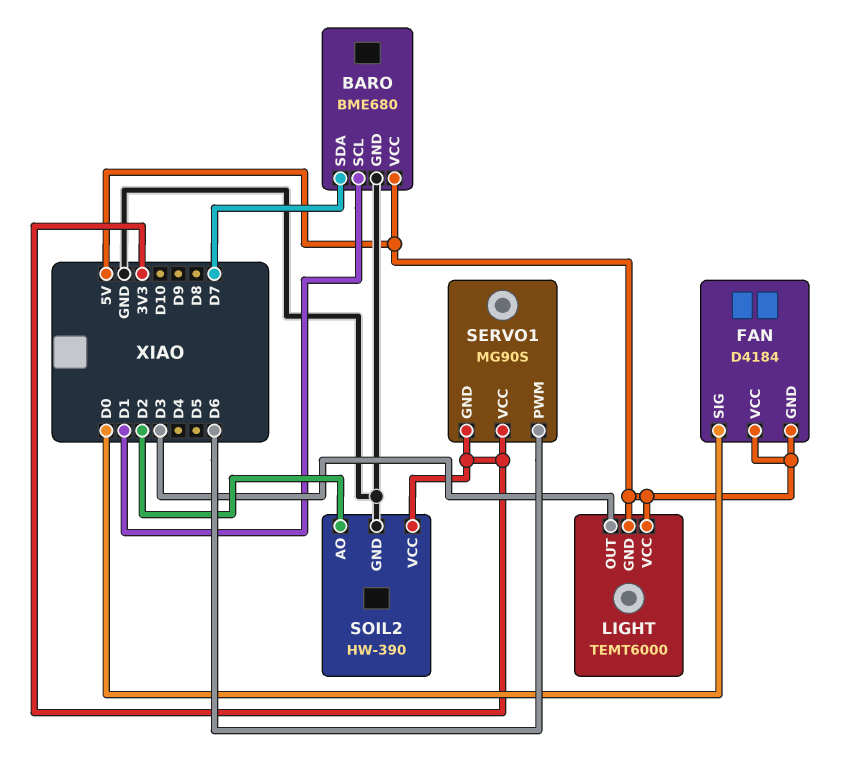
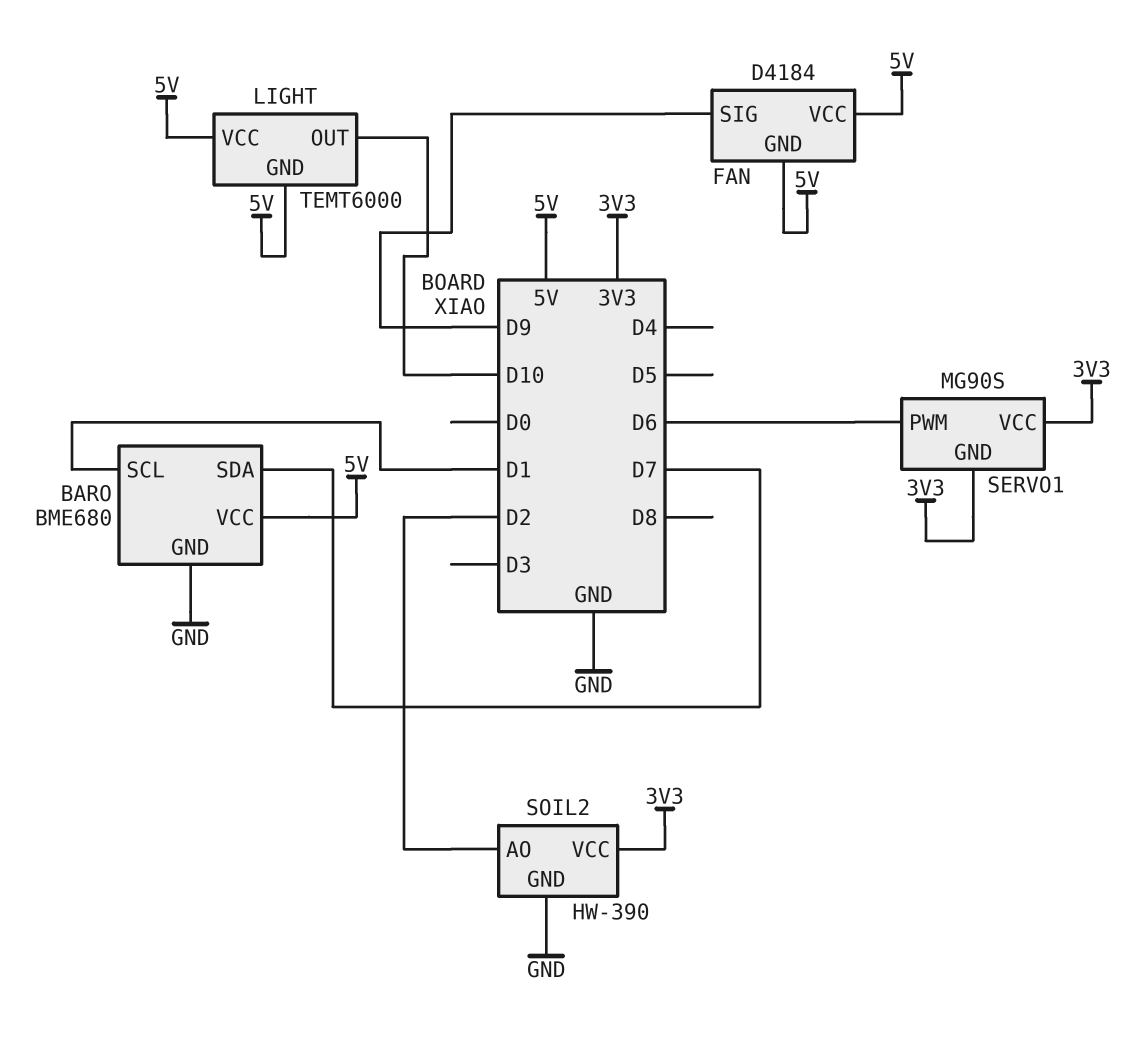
FAN pin SIG: D0 -> D9
LIGHT pin OUT: D3 -> D10

